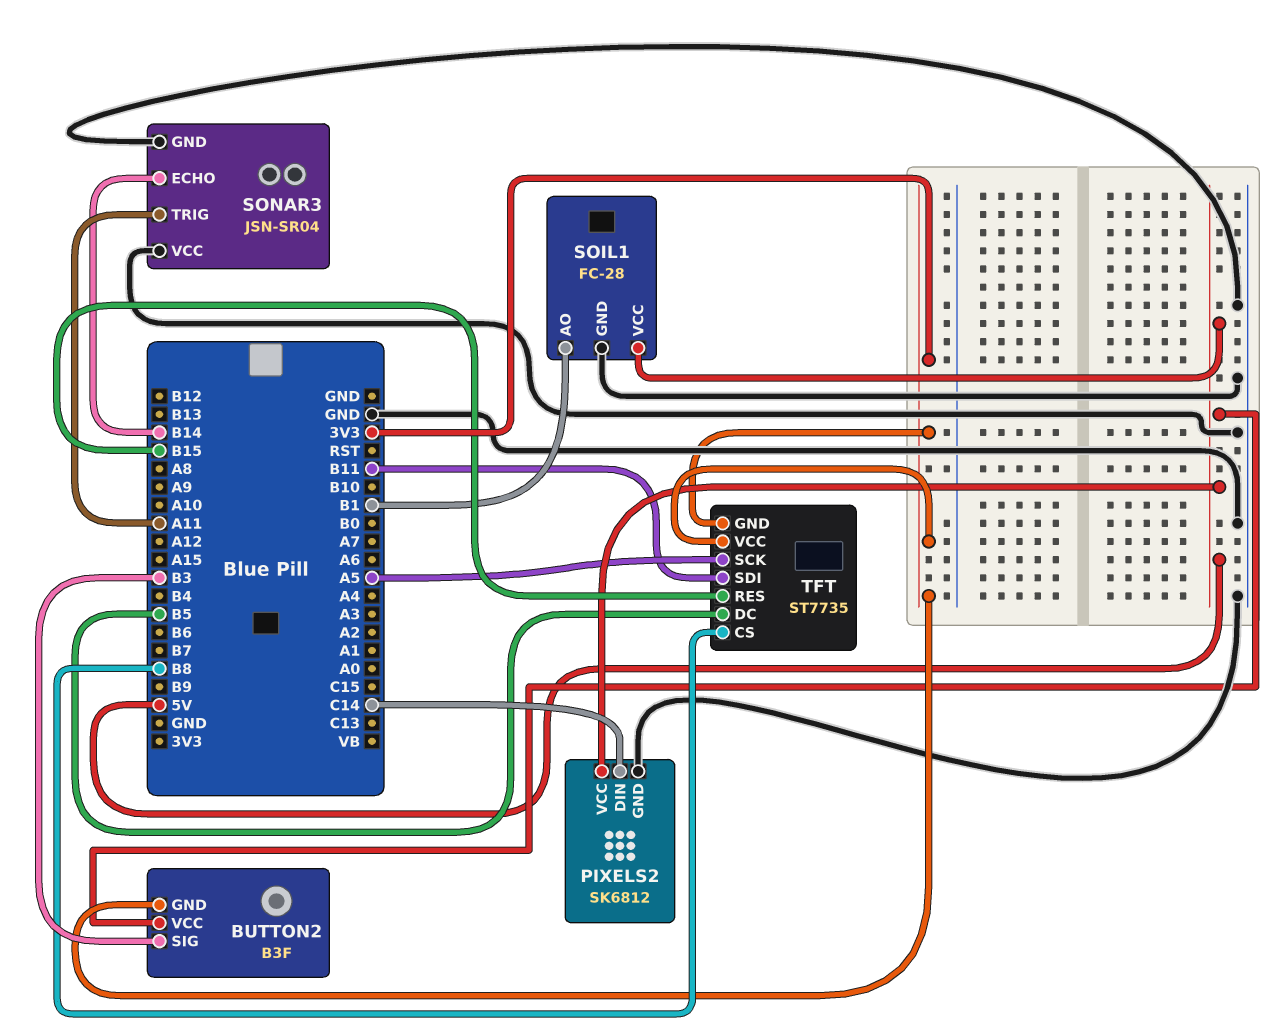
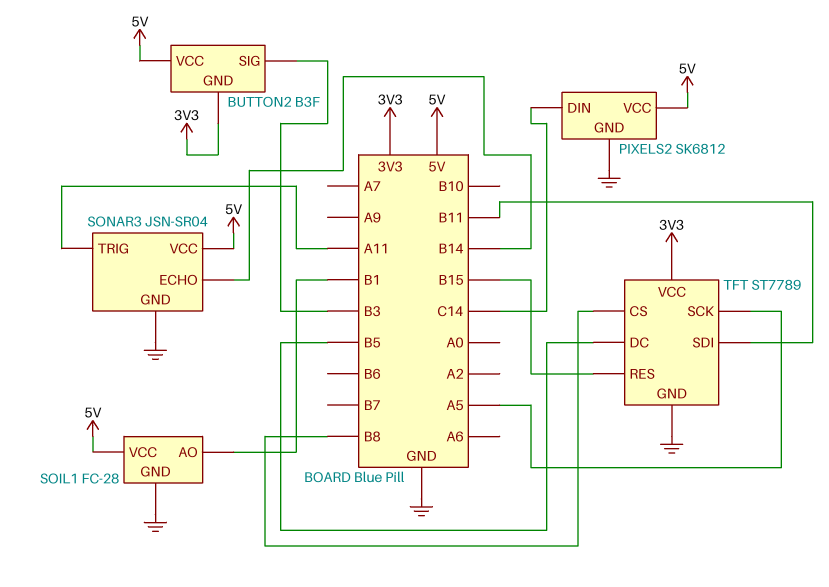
SONAR3 pin VCC: GND -> 5V
TFT: ST7735 -> ST7789
TFT pin GND: 3V3 -> GND

